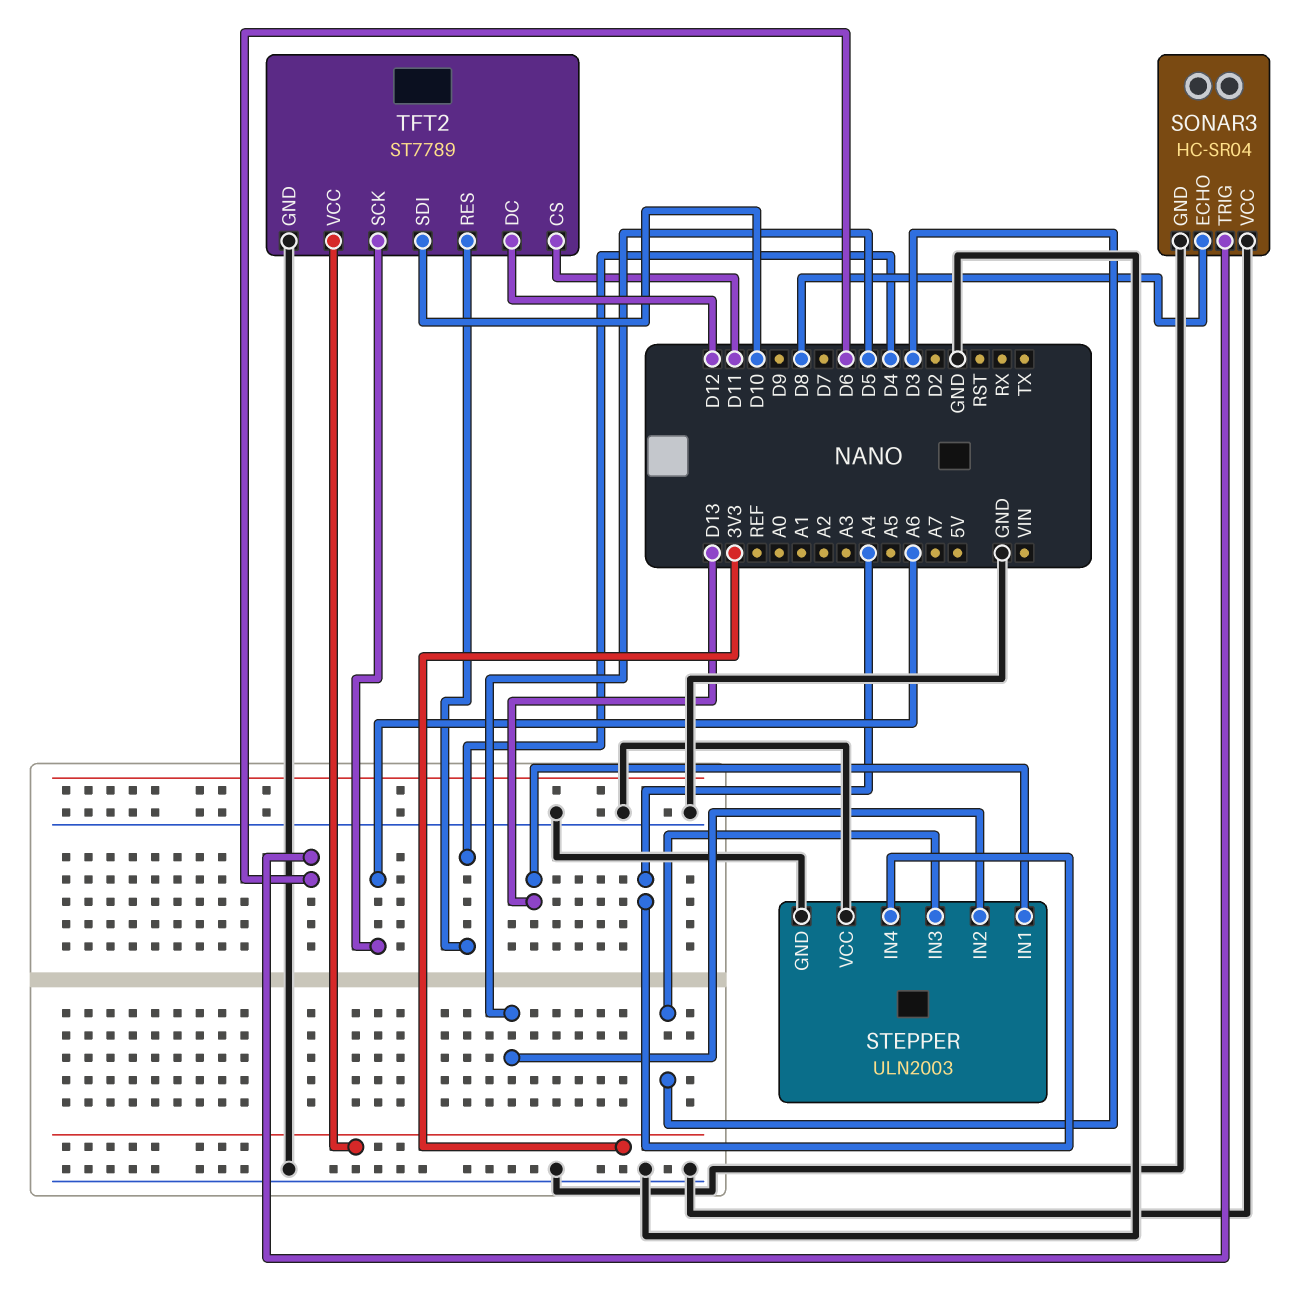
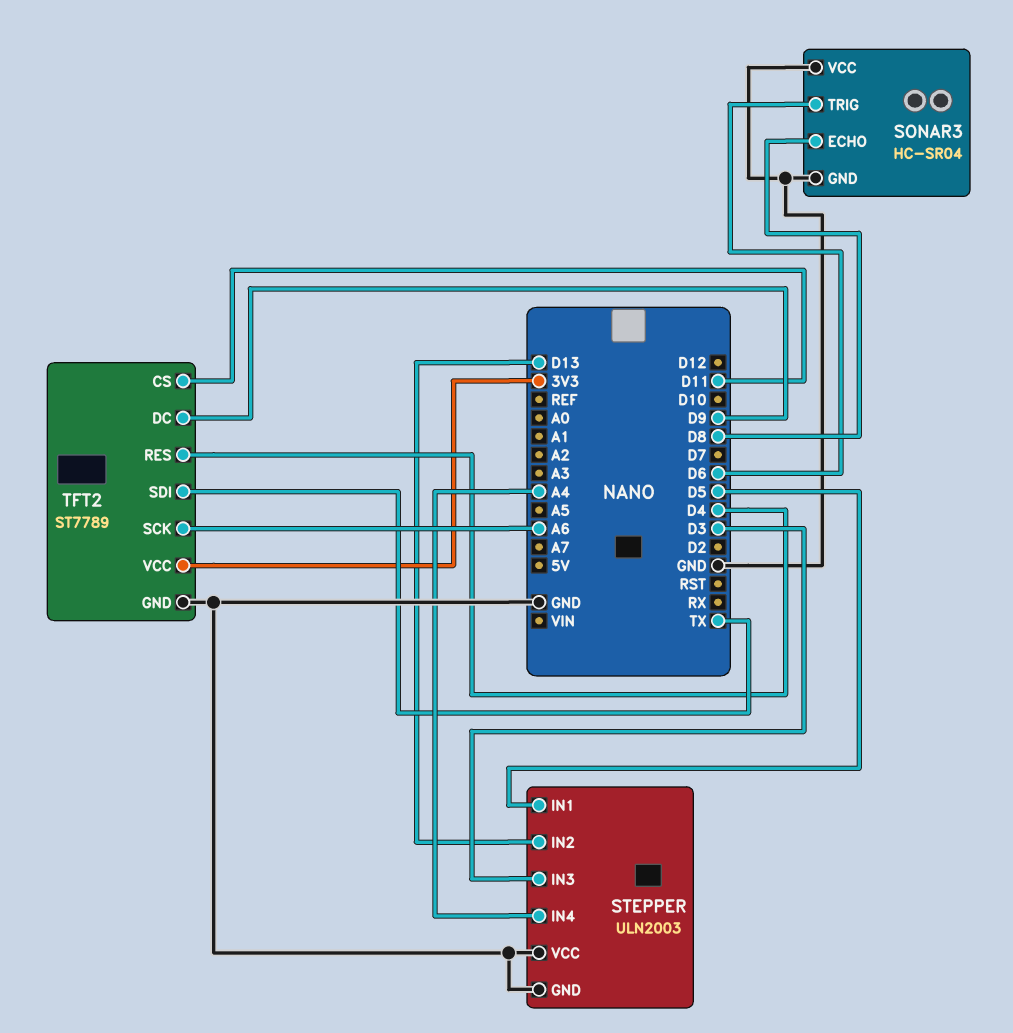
STEPPER pin IN1: D13 -> D5
STEPPER pin IN2: D5 -> D13
TFT2 pin DC: D12 -> D9
TFT2 pin SDI: D10 -> TX

